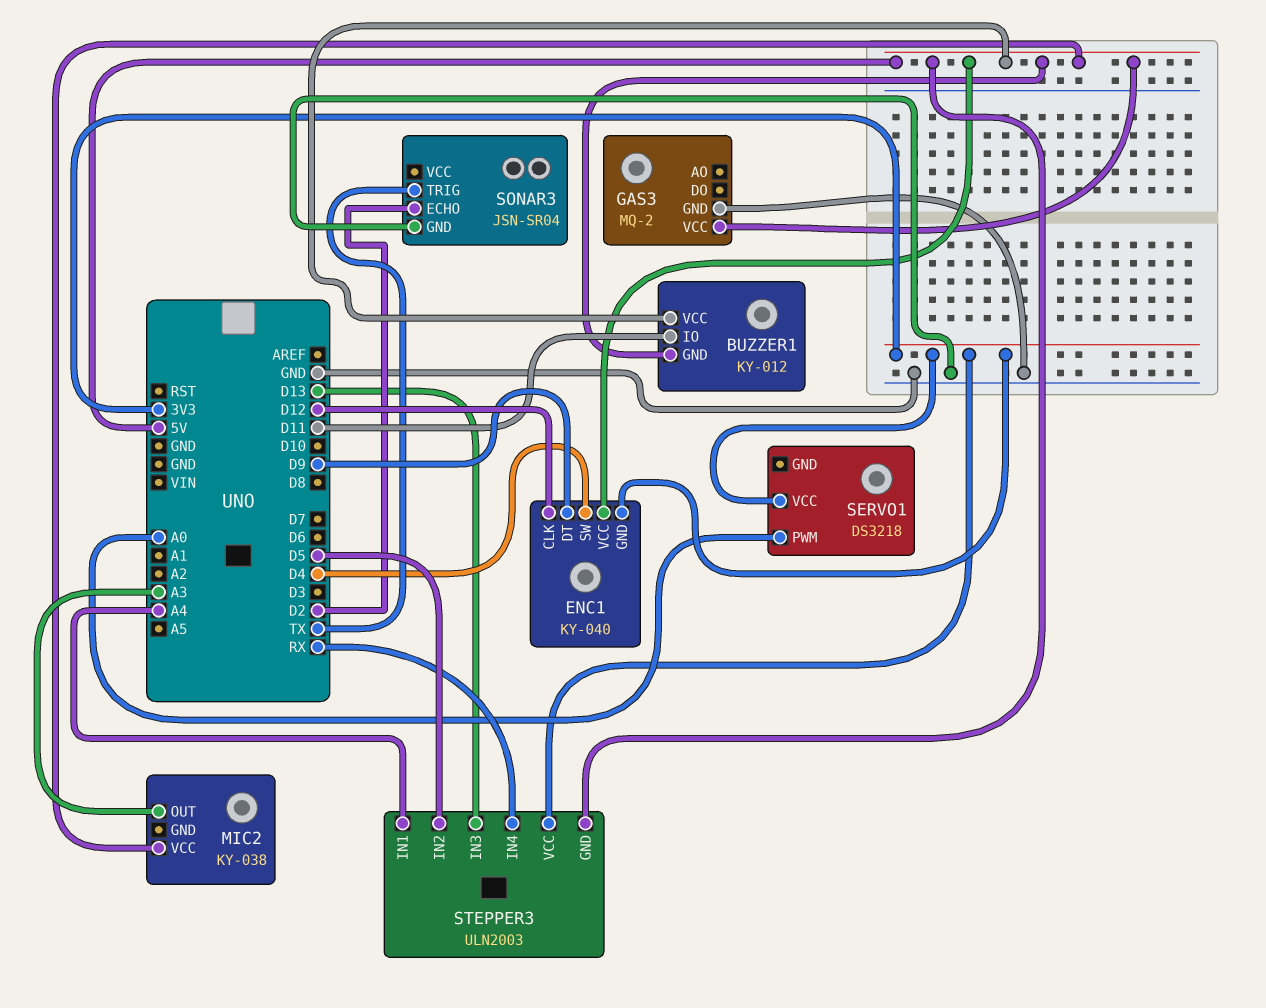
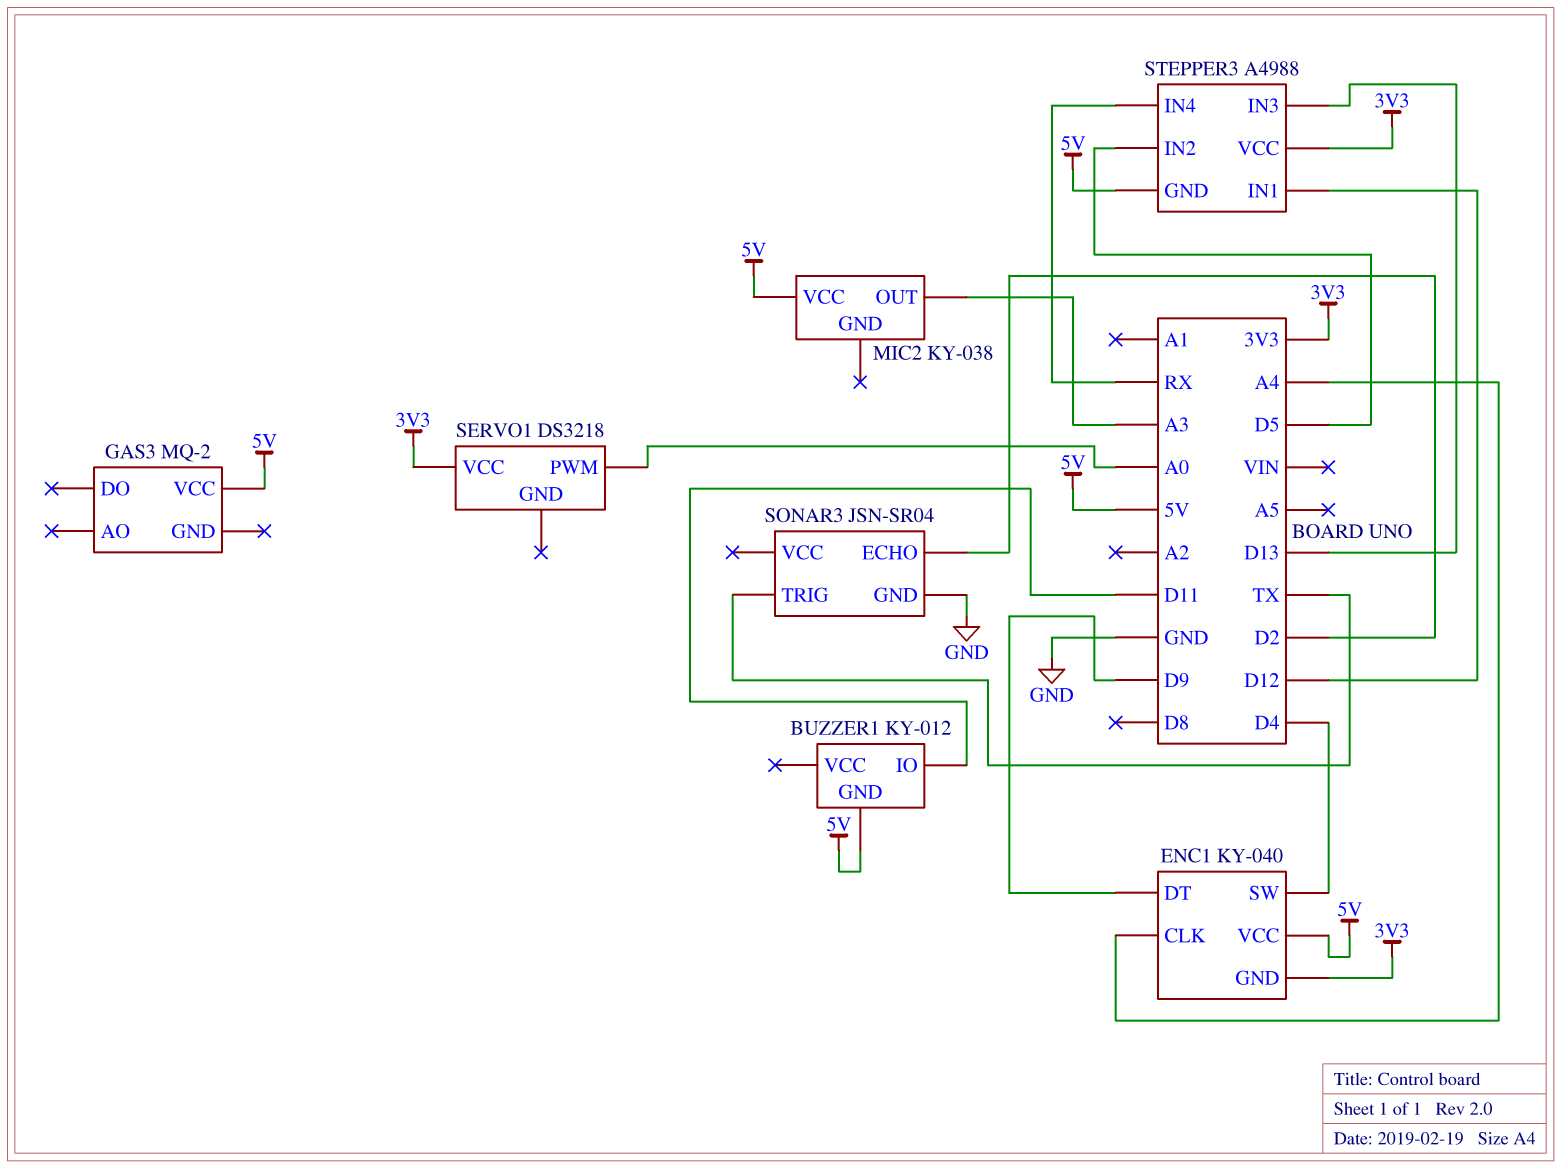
BUZZER1 pin VCC: 5V -> none
ENC1 pin CLK: D12 -> A4
GAS3 pin GND: GND -> none
STEPPER3: ULN2003 -> A4988
STEPPER3 pin IN1: A4 -> D12

